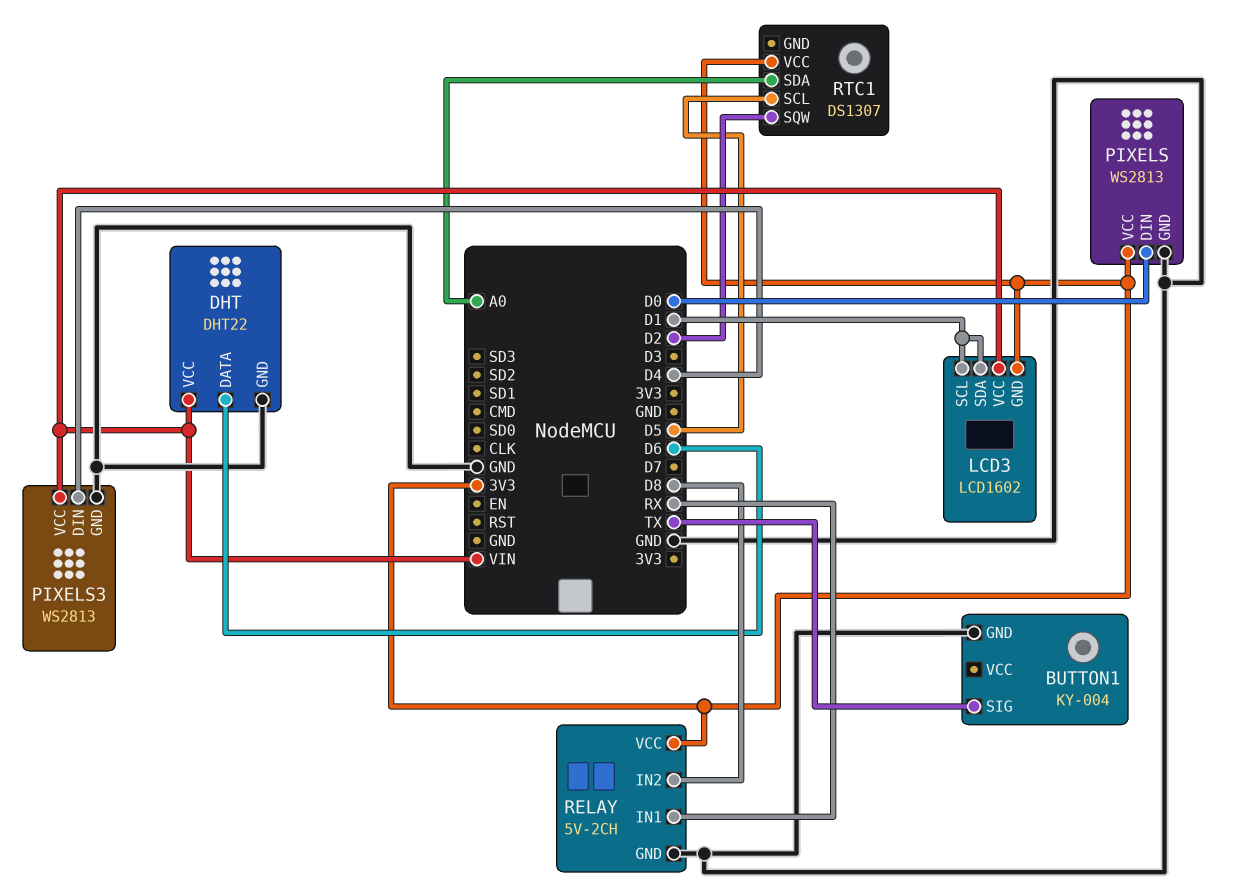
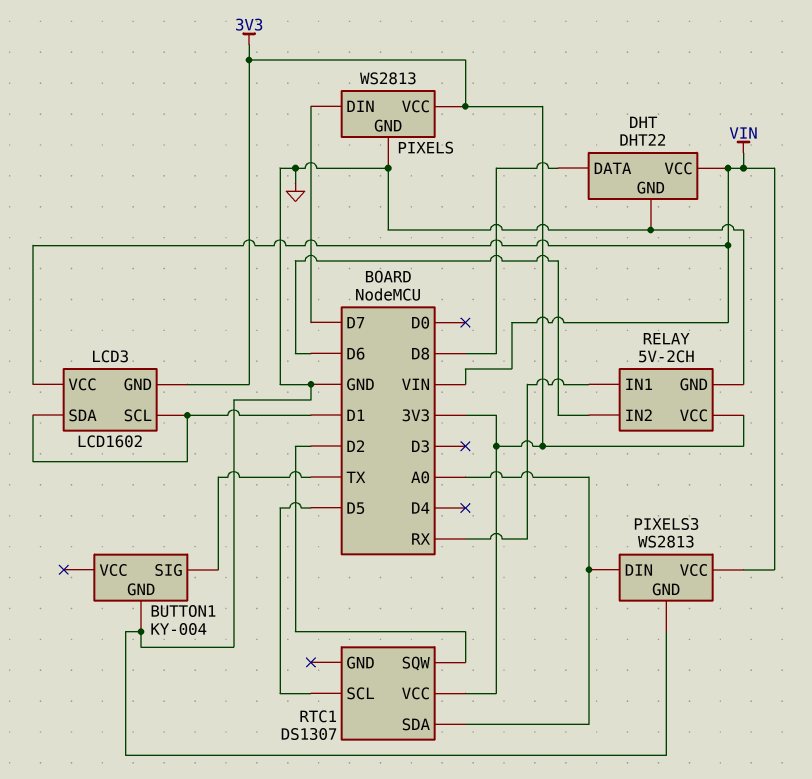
DHT pin DATA: D6 -> D8
PIXELS pin DIN: D0 -> D7
PIXELS3 pin DIN: D4 -> A0
RELAY pin IN2: D8 -> D6

